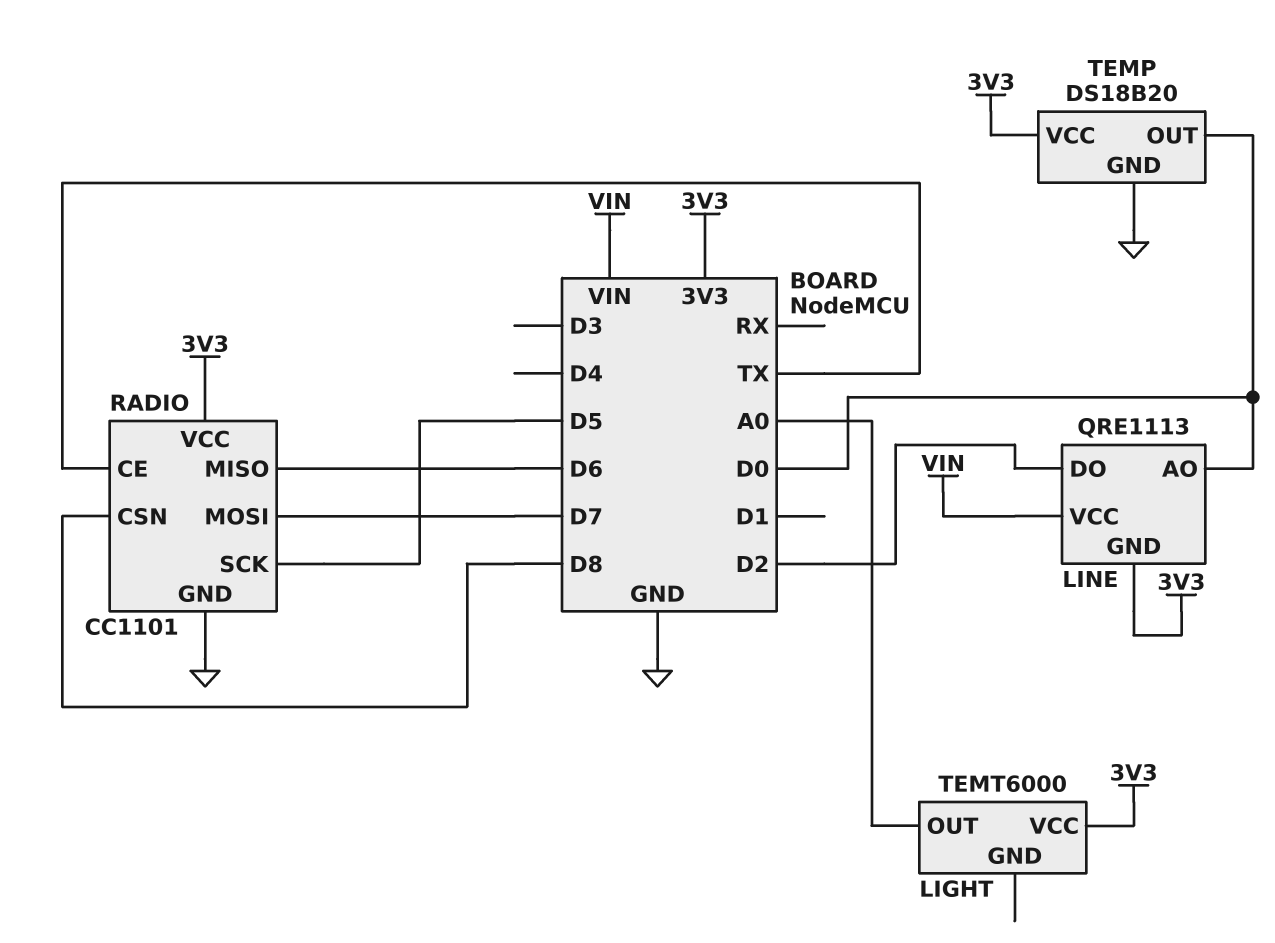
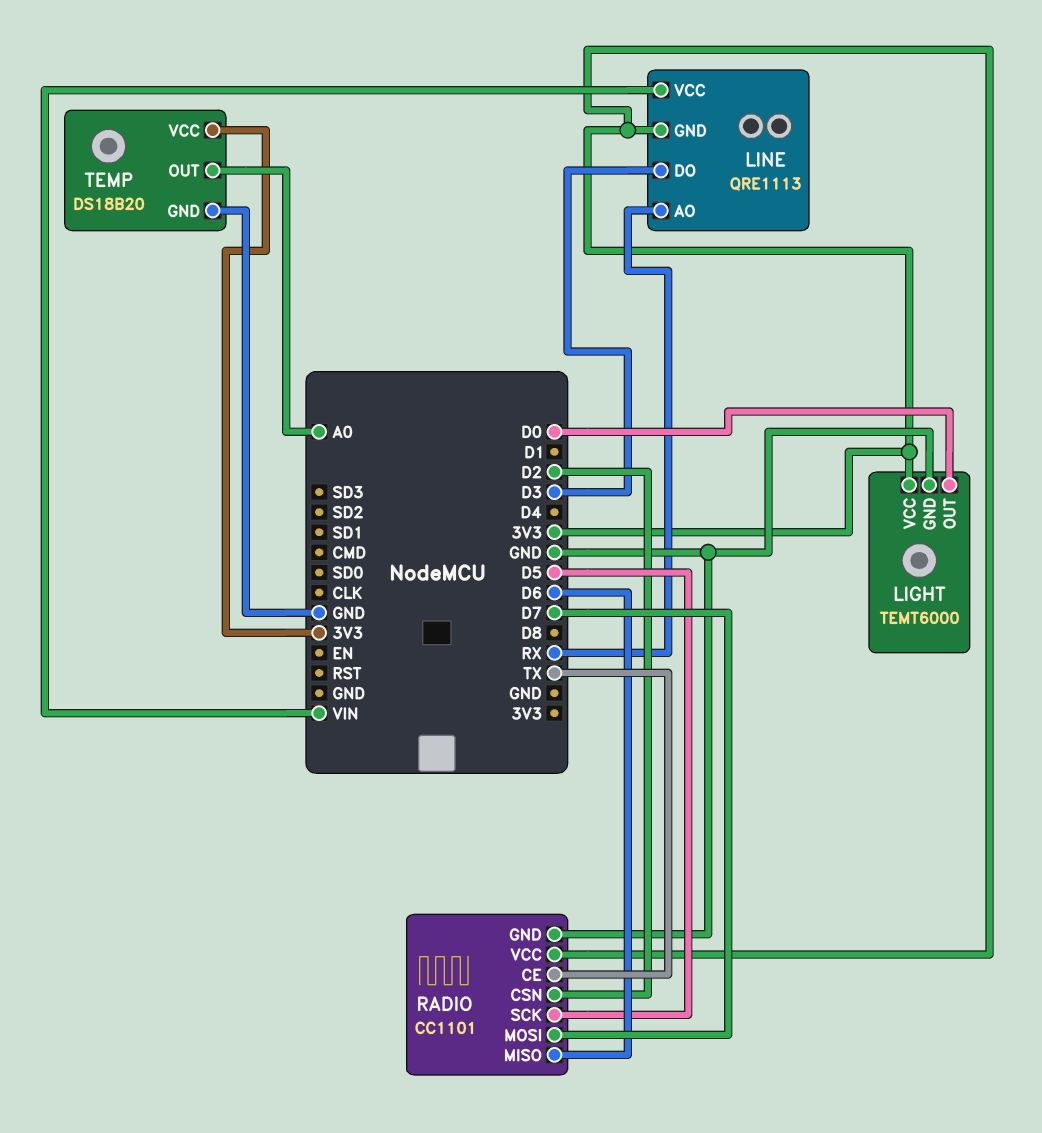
LIGHT pin GND: none -> GND
LIGHT pin OUT: A0 -> D0
LINE pin AO: D0 -> RX
LINE pin DO: D2 -> D3
RADIO pin CSN: D8 -> D2
TEMP pin OUT: D0 -> A0

